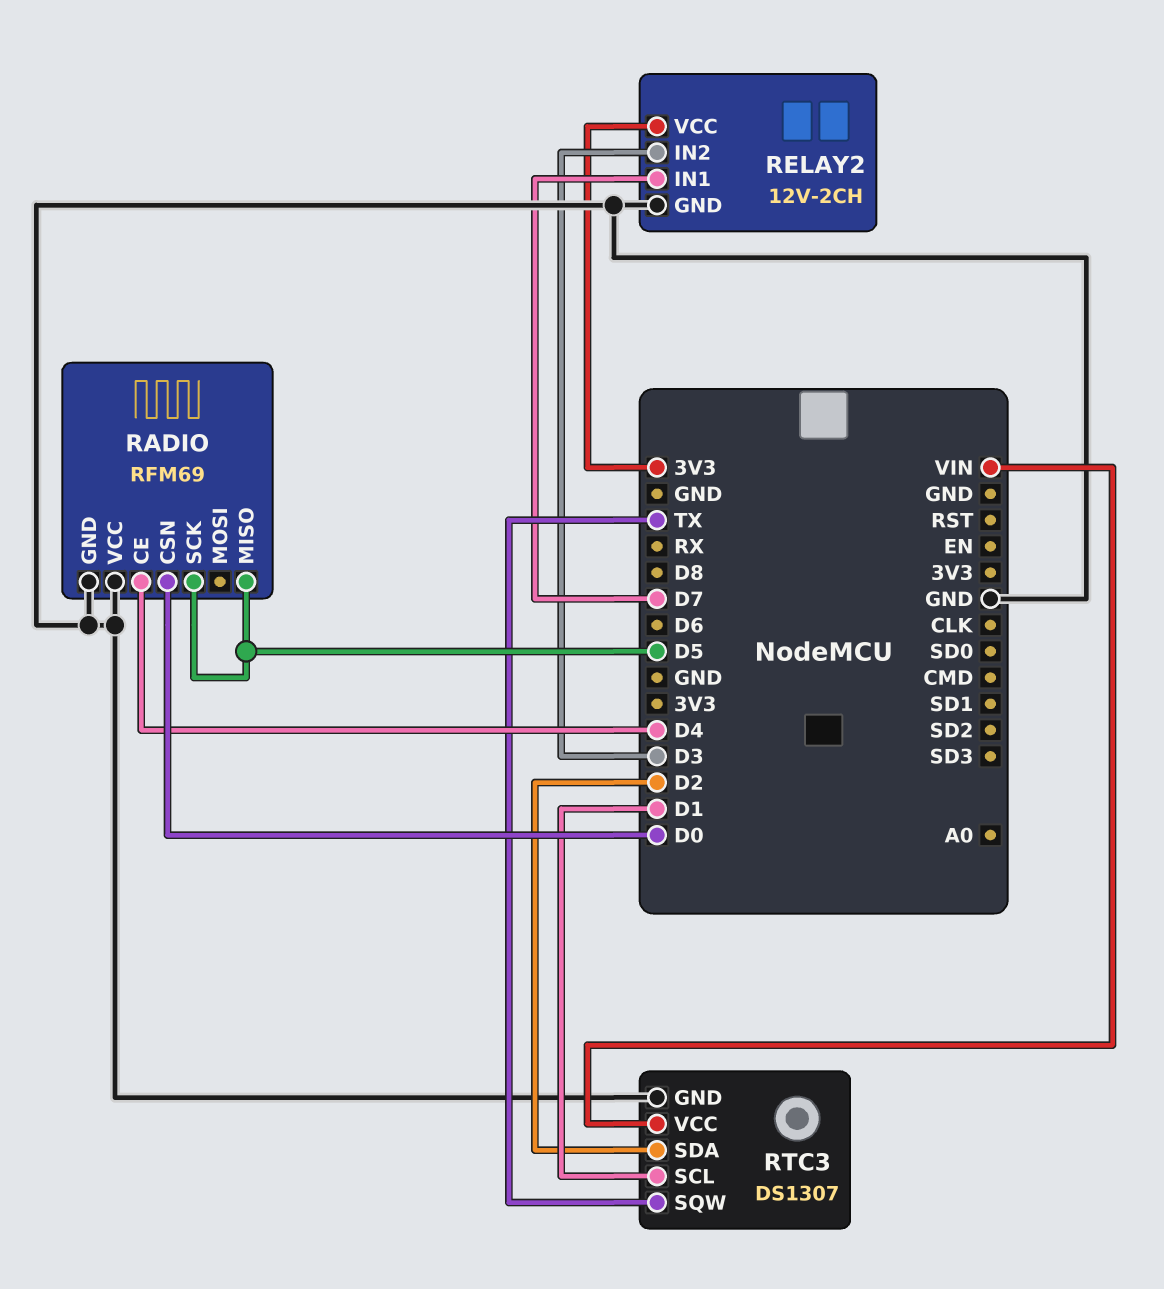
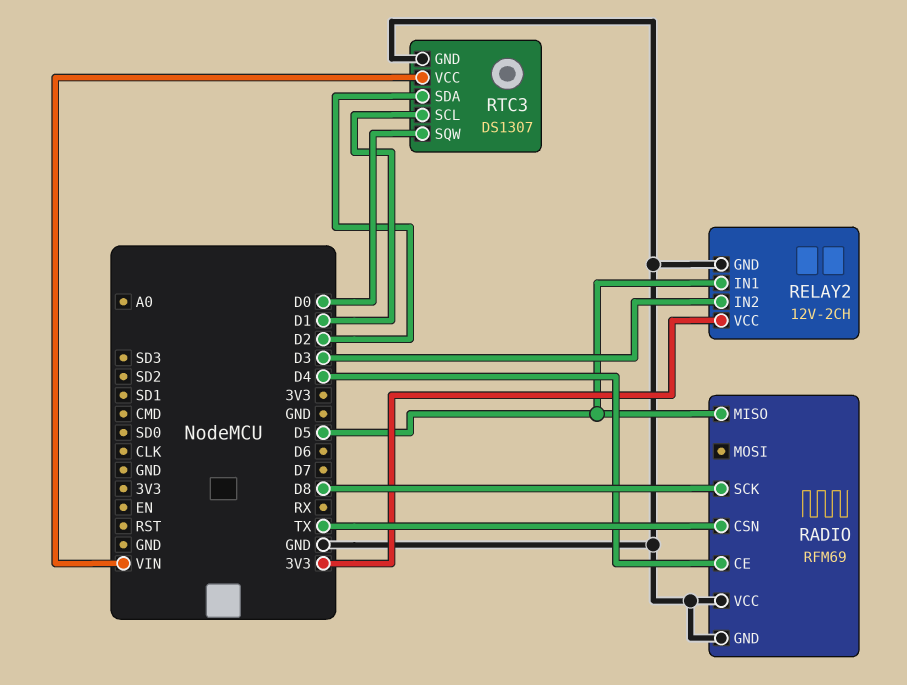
RADIO pin CSN: D0 -> TX
RADIO pin SCK: D5 -> D8
RELAY2 pin IN1: D7 -> D5
RTC3 pin SQW: TX -> D0

